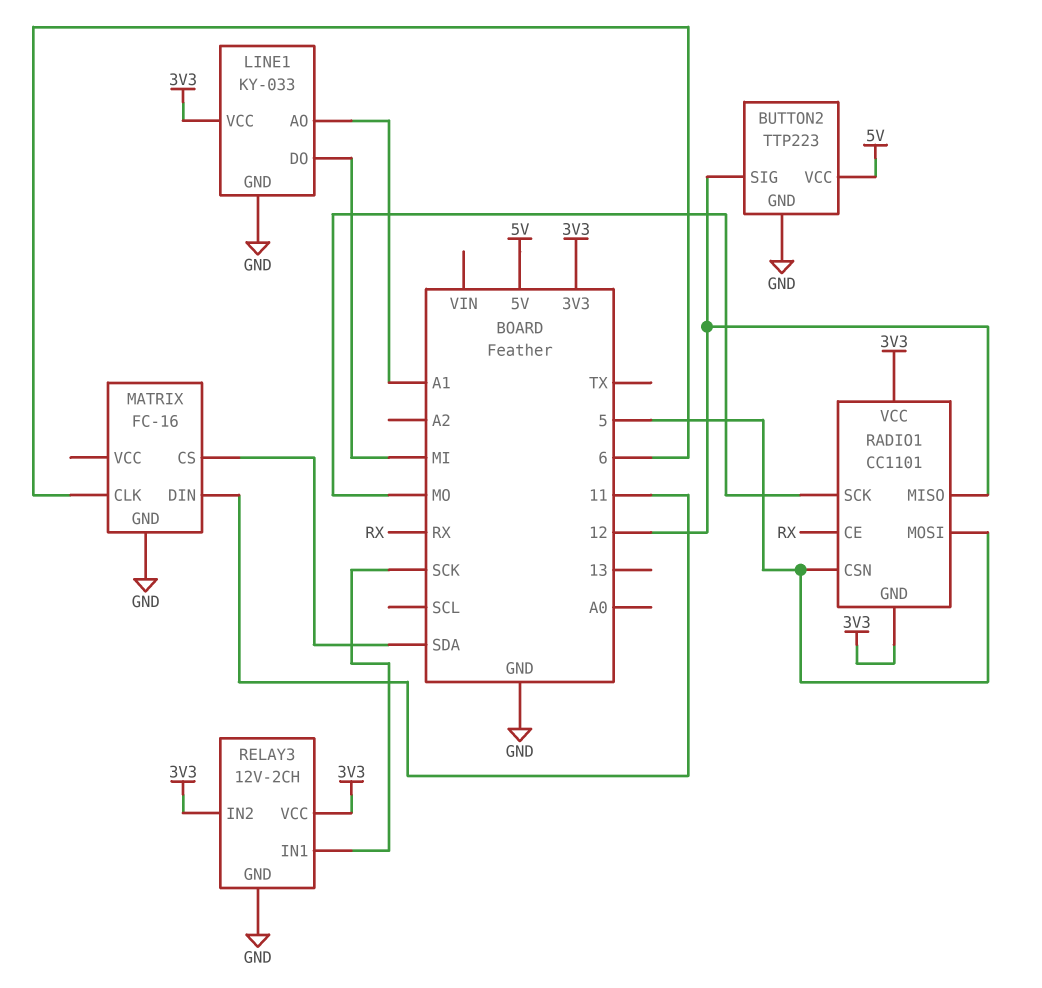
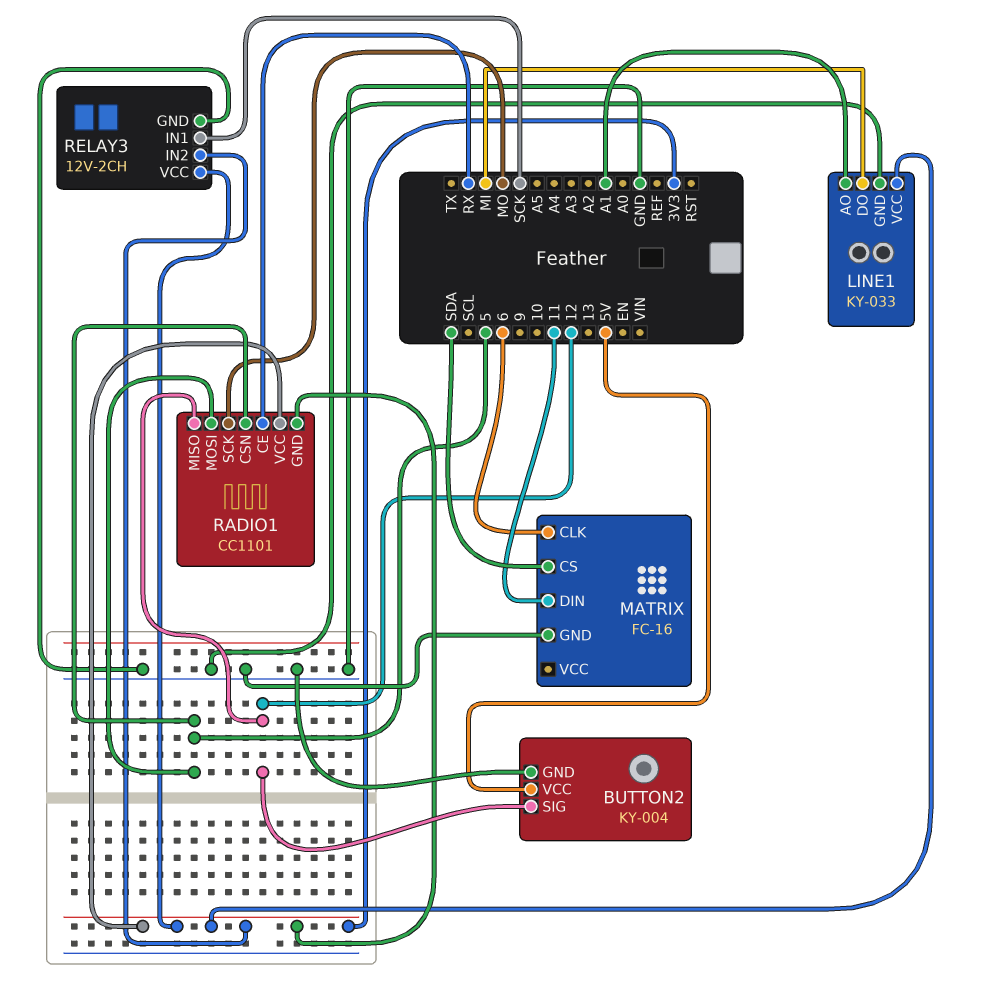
BUTTON2: TTP223 -> KY-004

